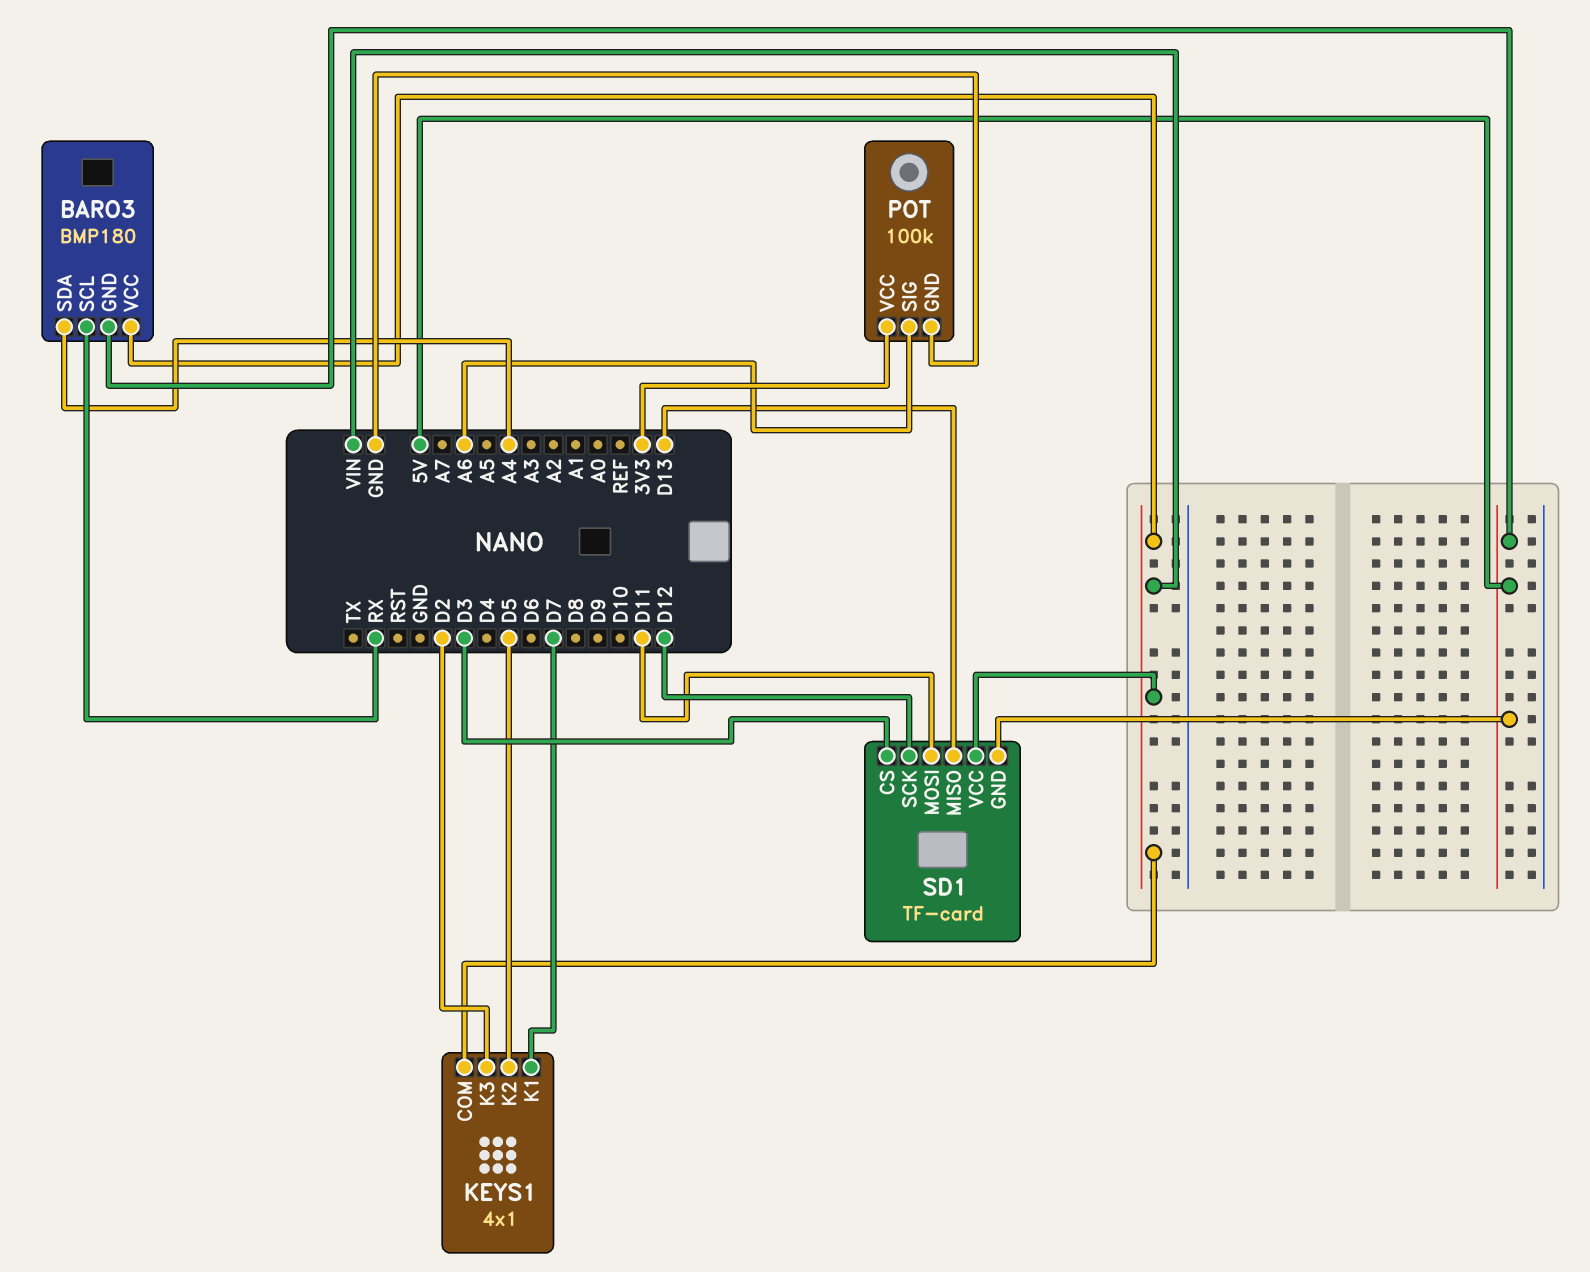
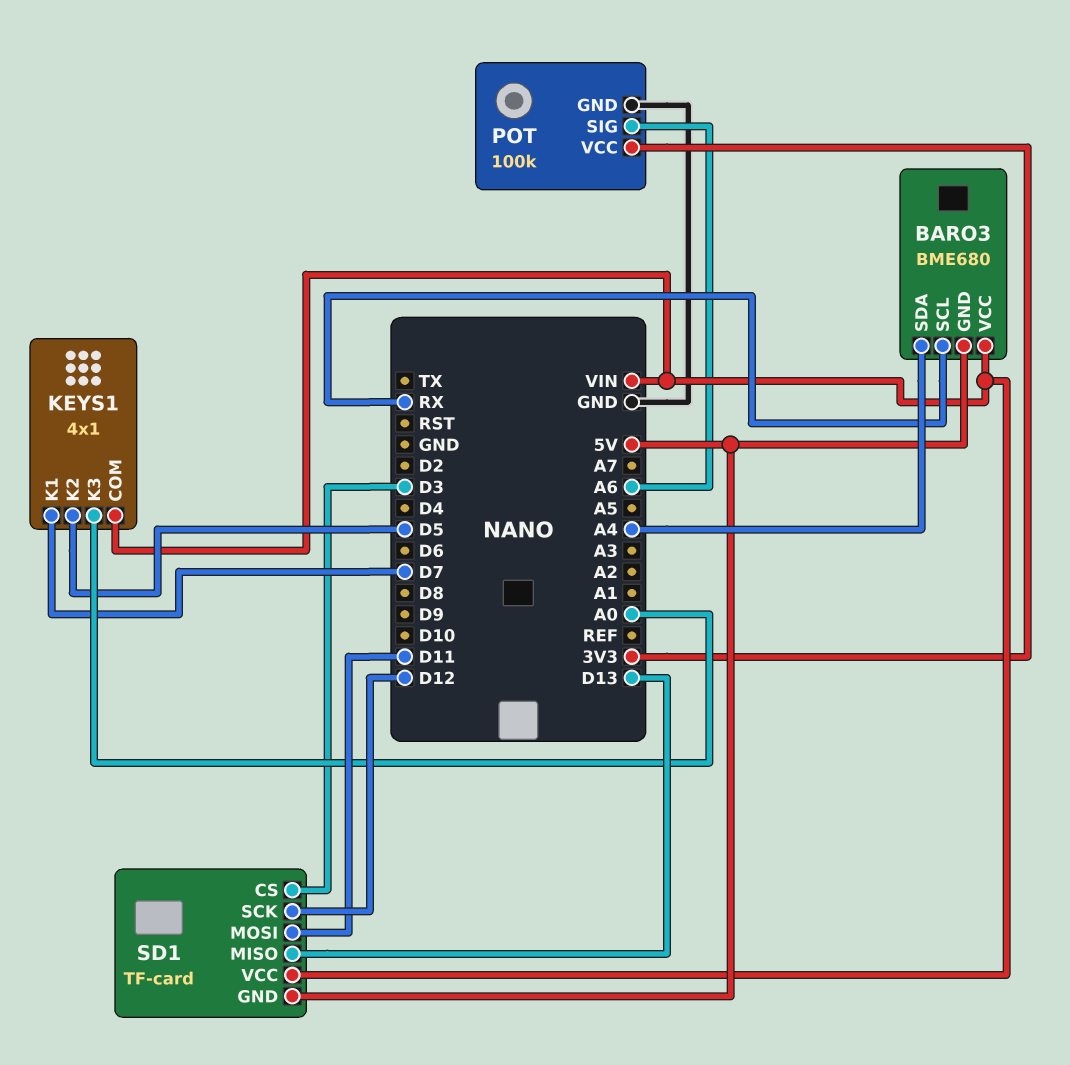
BARO3: BMP180 -> BME680
KEYS1 pin K3: D2 -> A0

